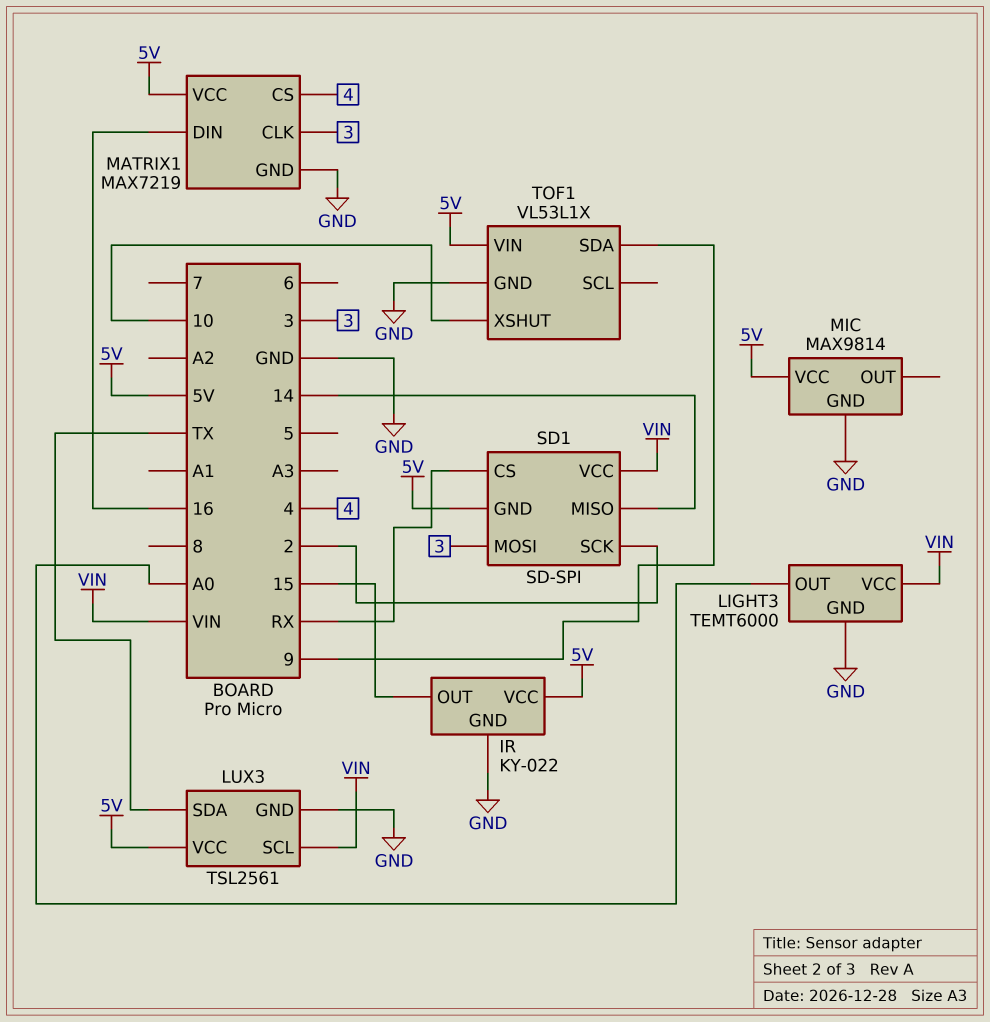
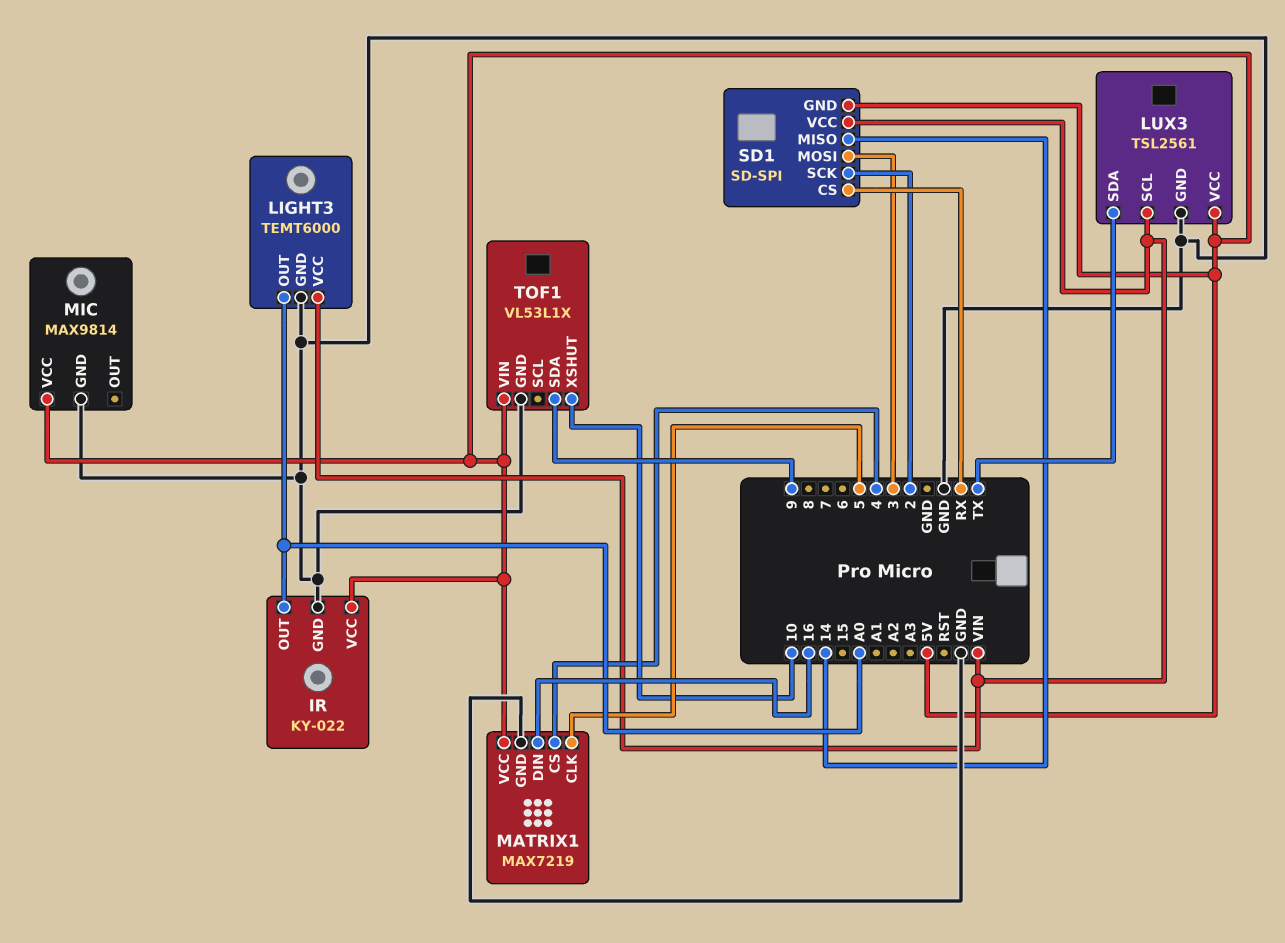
IR pin OUT: 15 -> A0
MATRIX1 pin CLK: 3 -> 5

